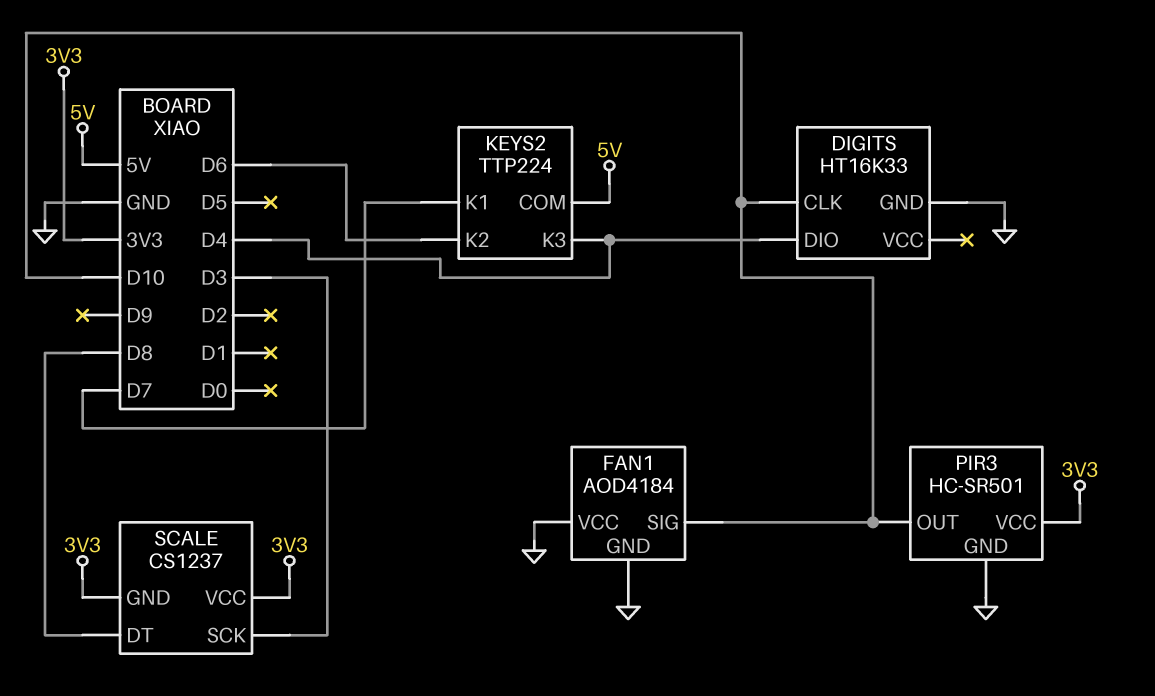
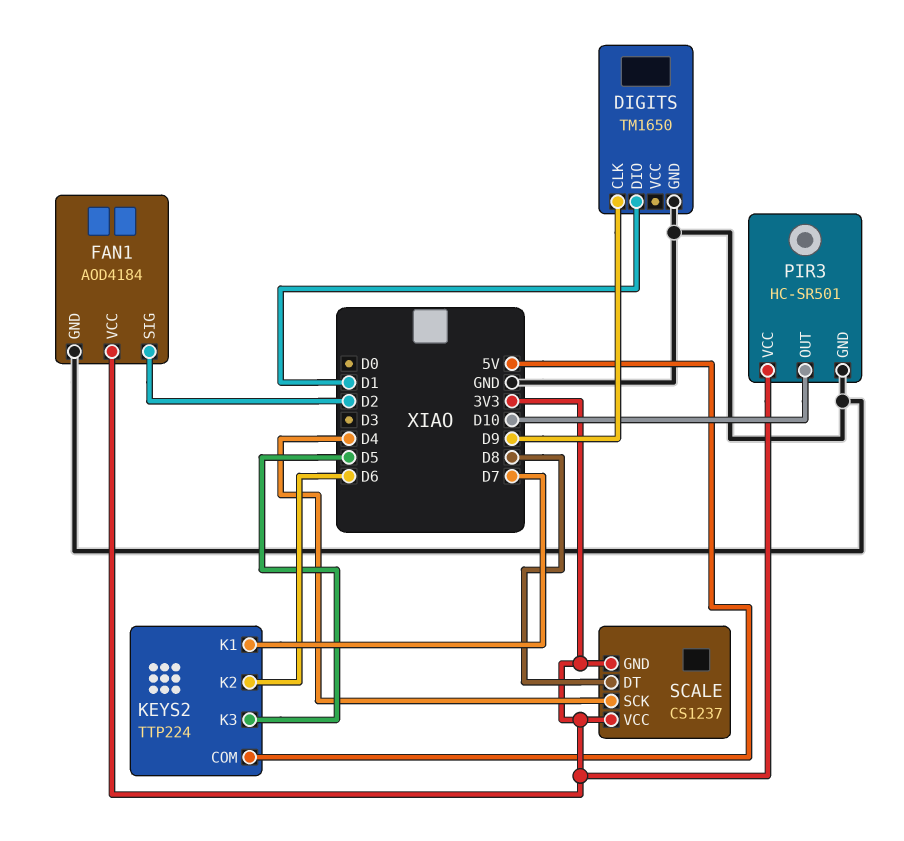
DIGITS: HT16K33 -> TM1650
DIGITS pin CLK: D10 -> D9
DIGITS pin DIO: D4 -> D1
FAN1 pin SIG: D10 -> D2
FAN1 pin VCC: GND -> 3V3
KEYS2 pin K3: D4 -> D5
SCALE pin SCK: D3 -> D4

